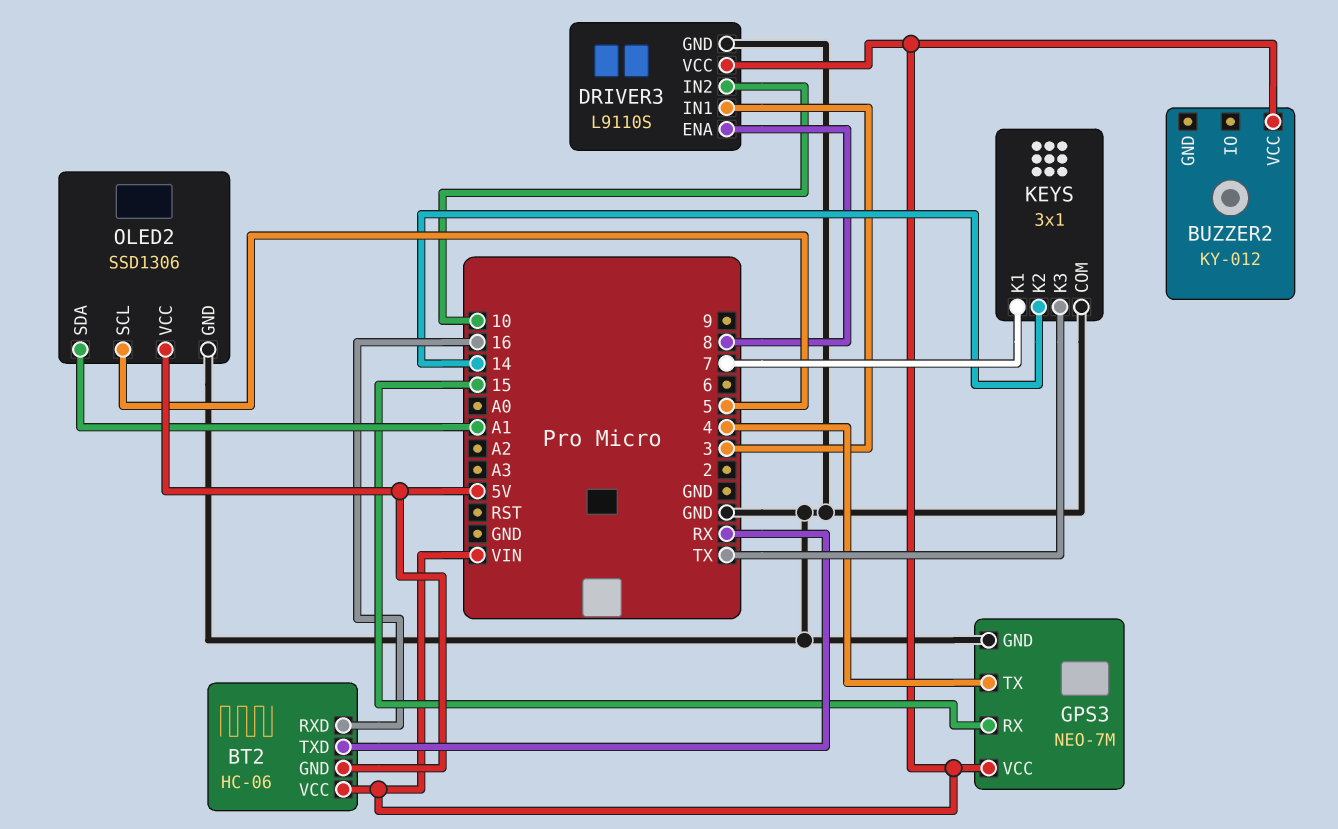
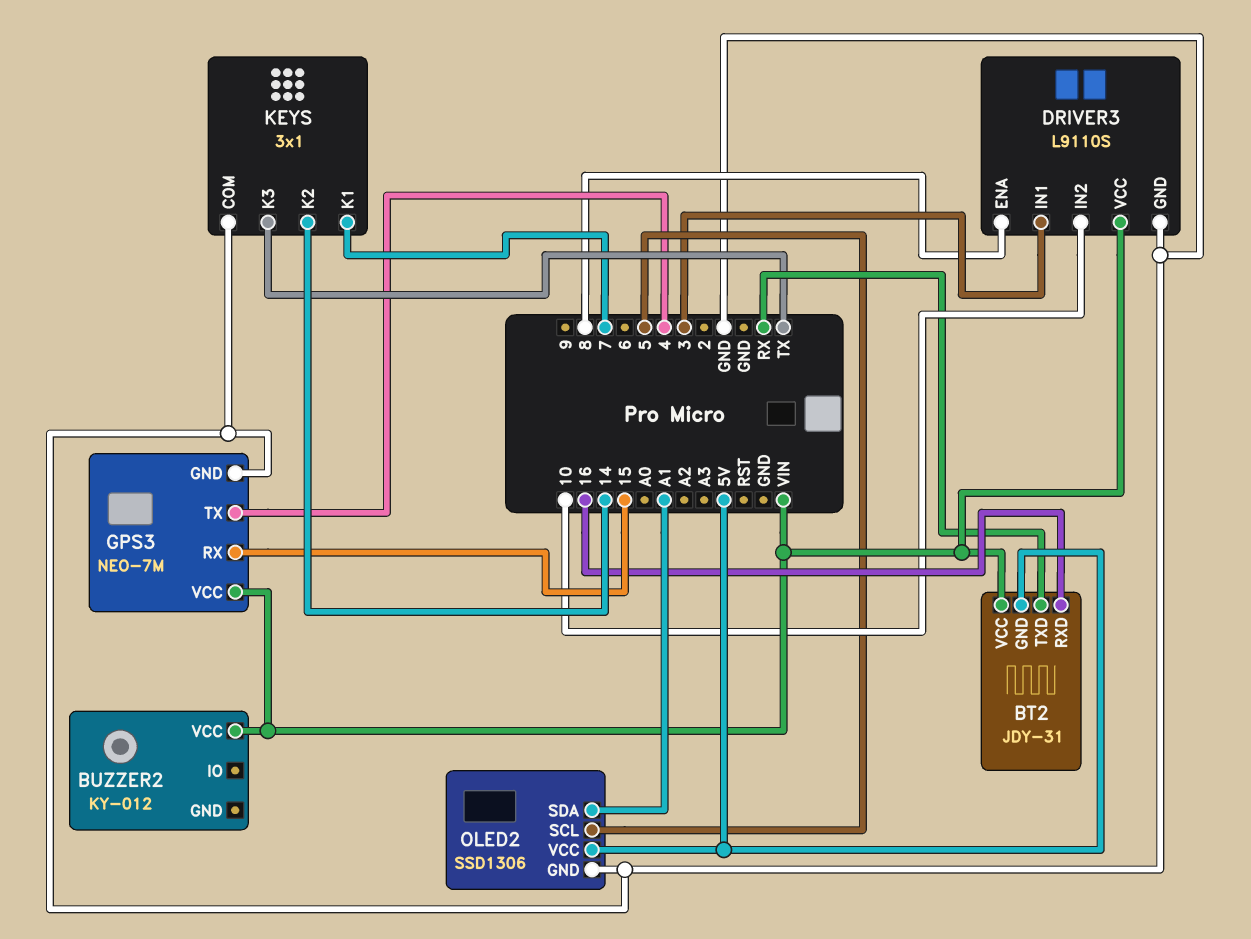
BT2: HC-06 -> JDY-31

